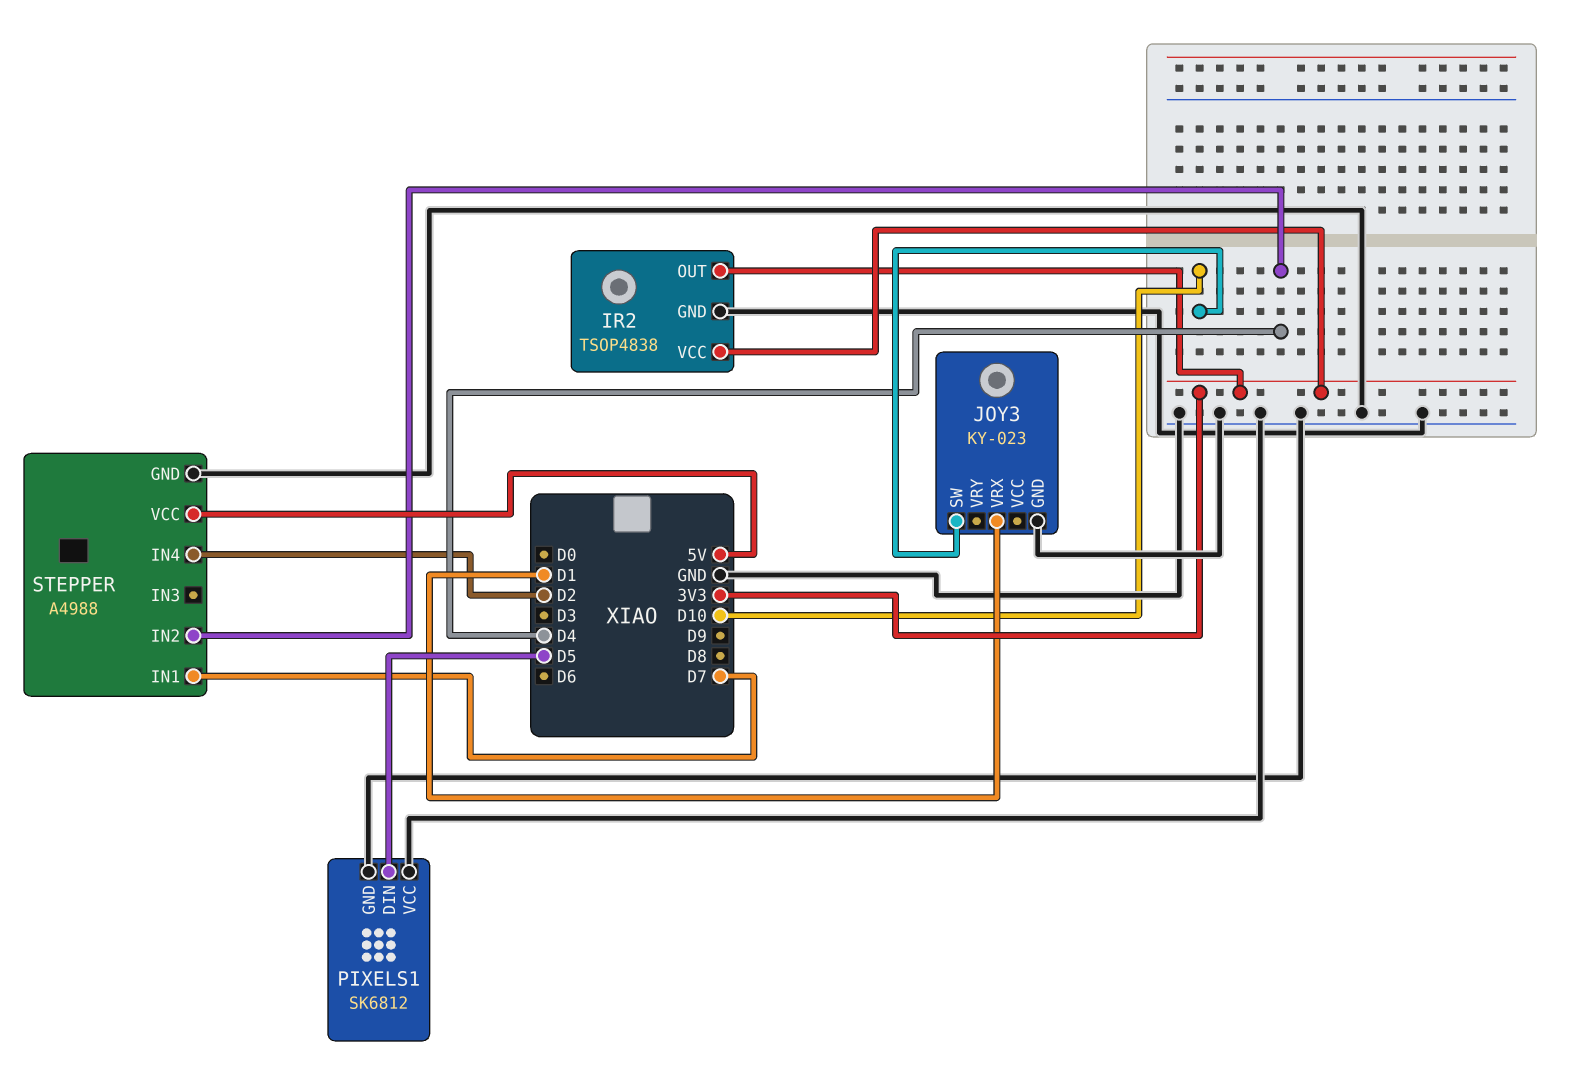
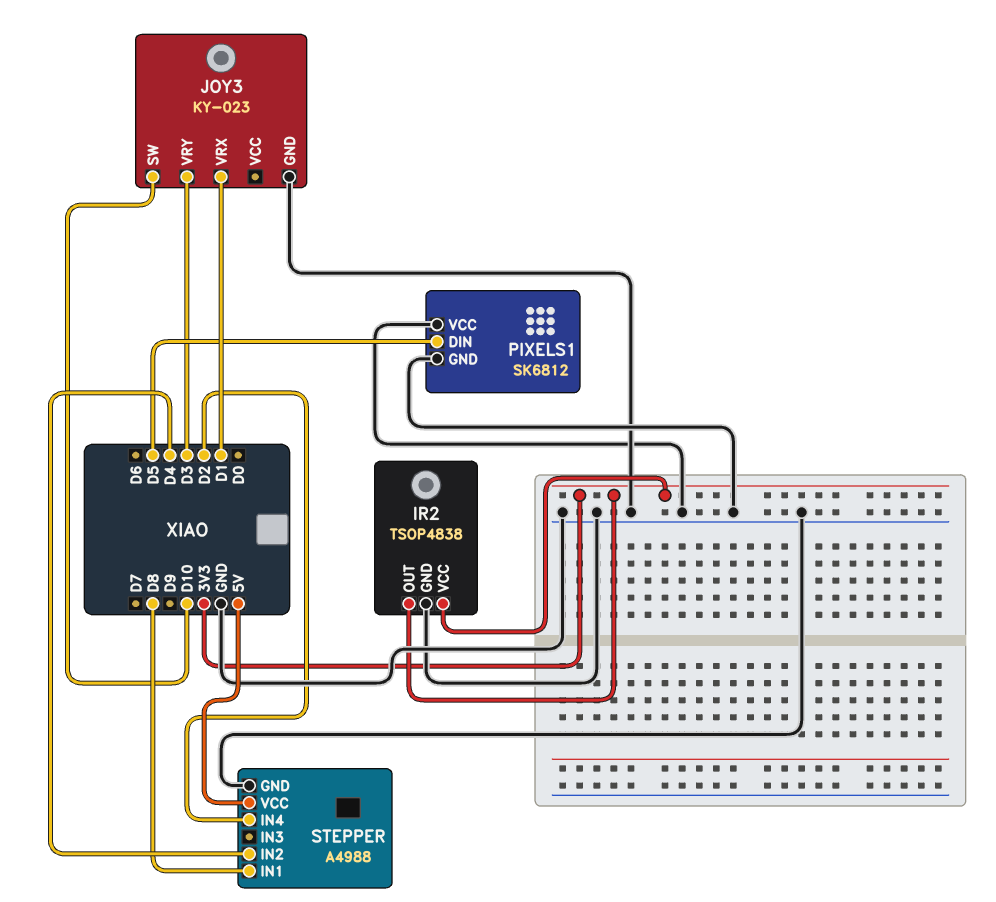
JOY3 pin VRY: none -> D3
STEPPER pin IN1: D7 -> D8

